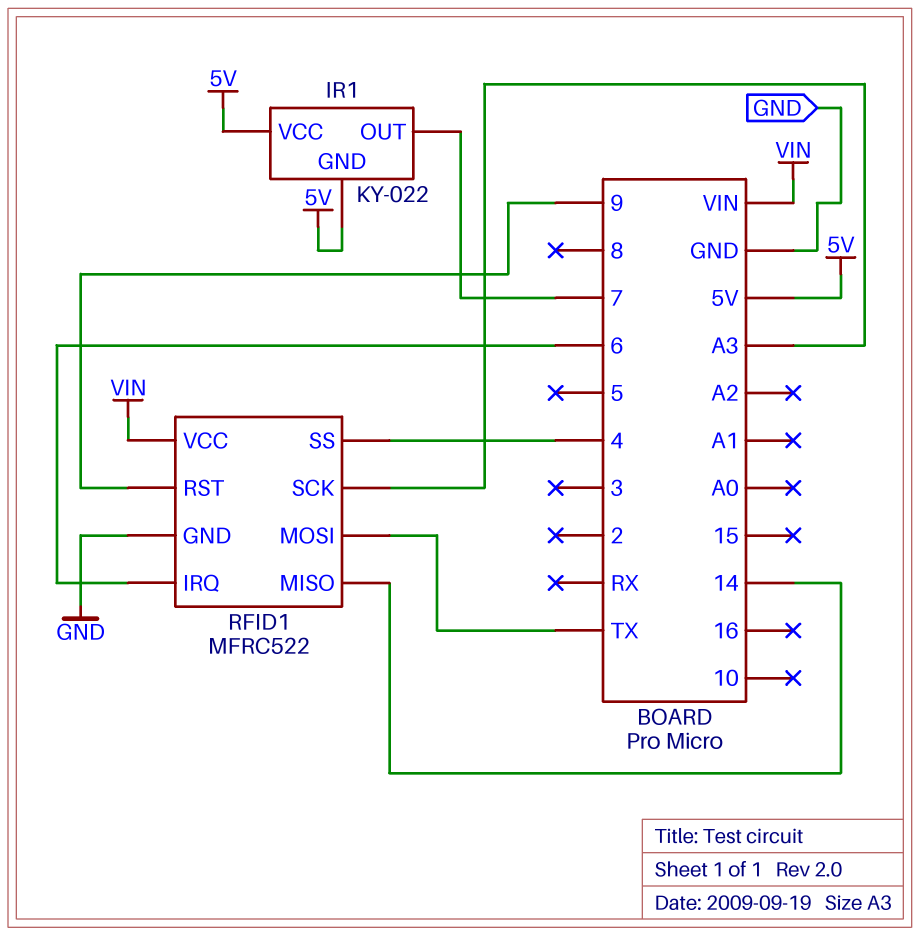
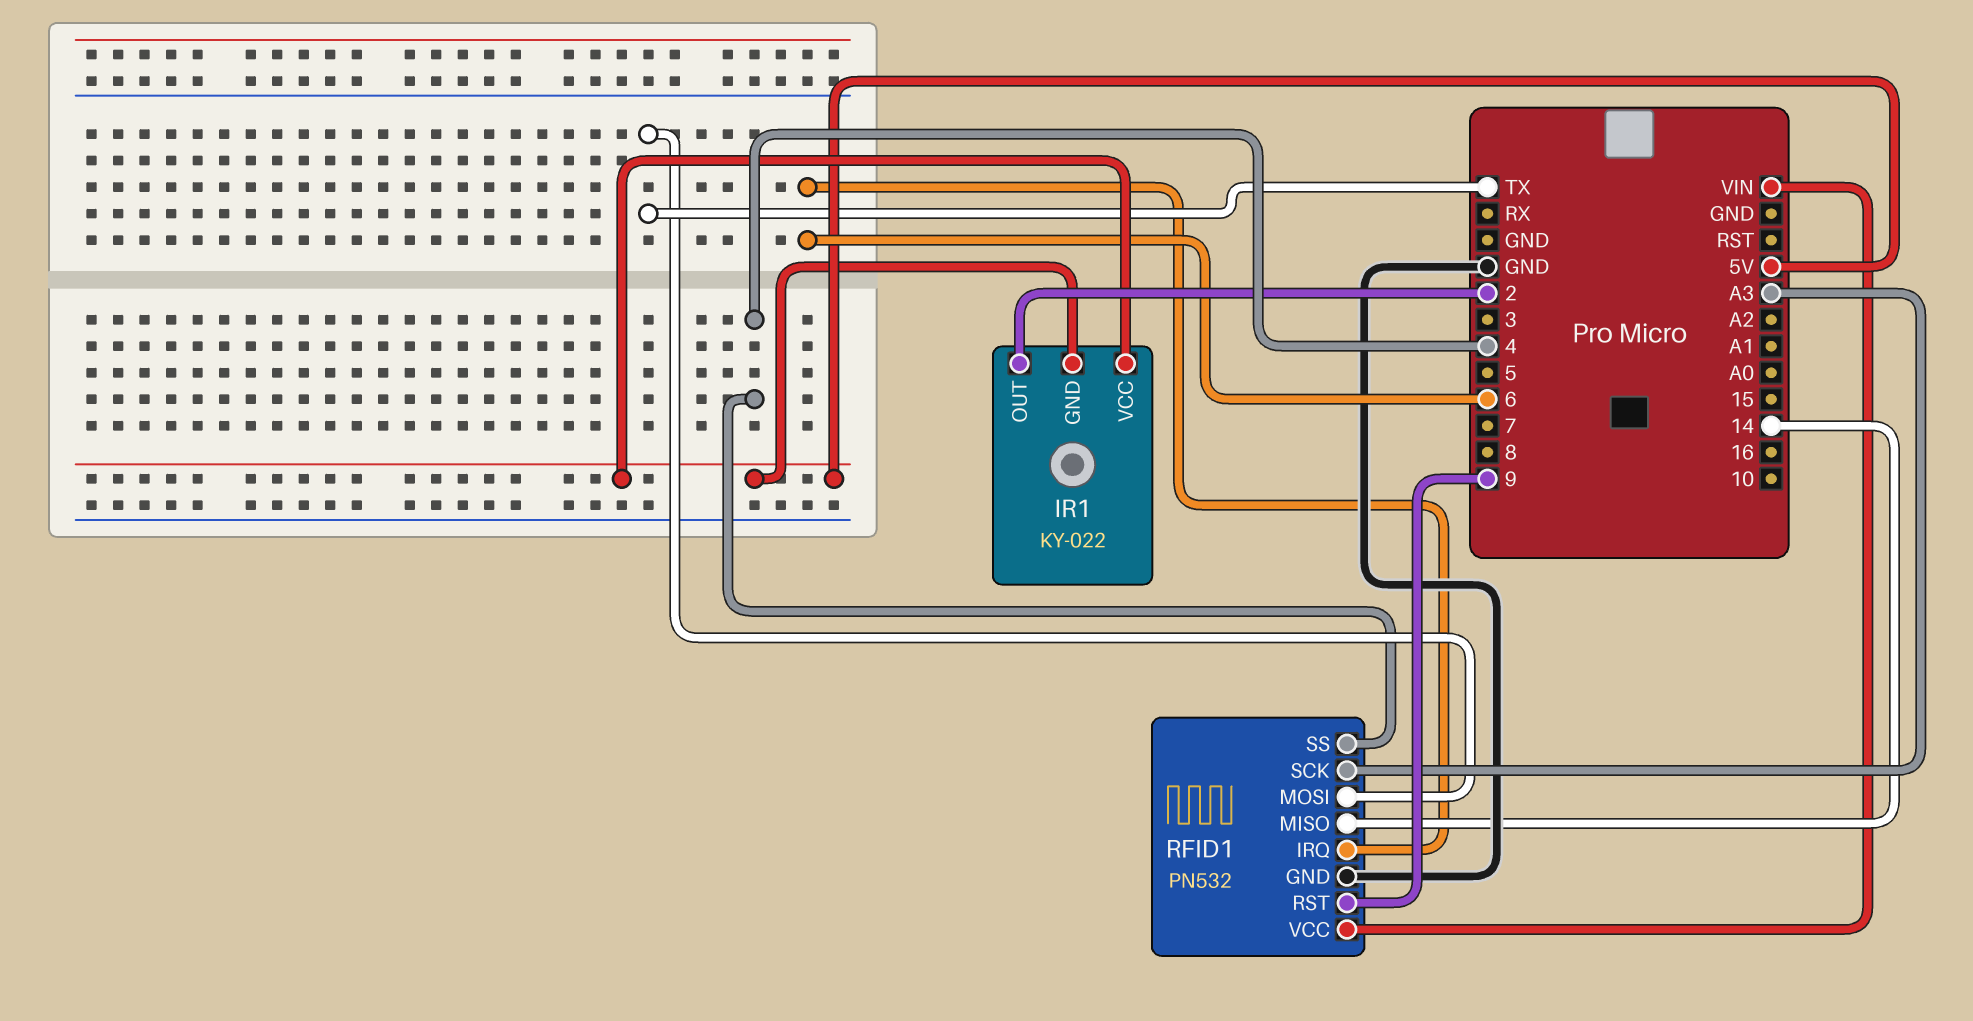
IR1 pin OUT: 7 -> 2
RFID1: MFRC522 -> PN532

